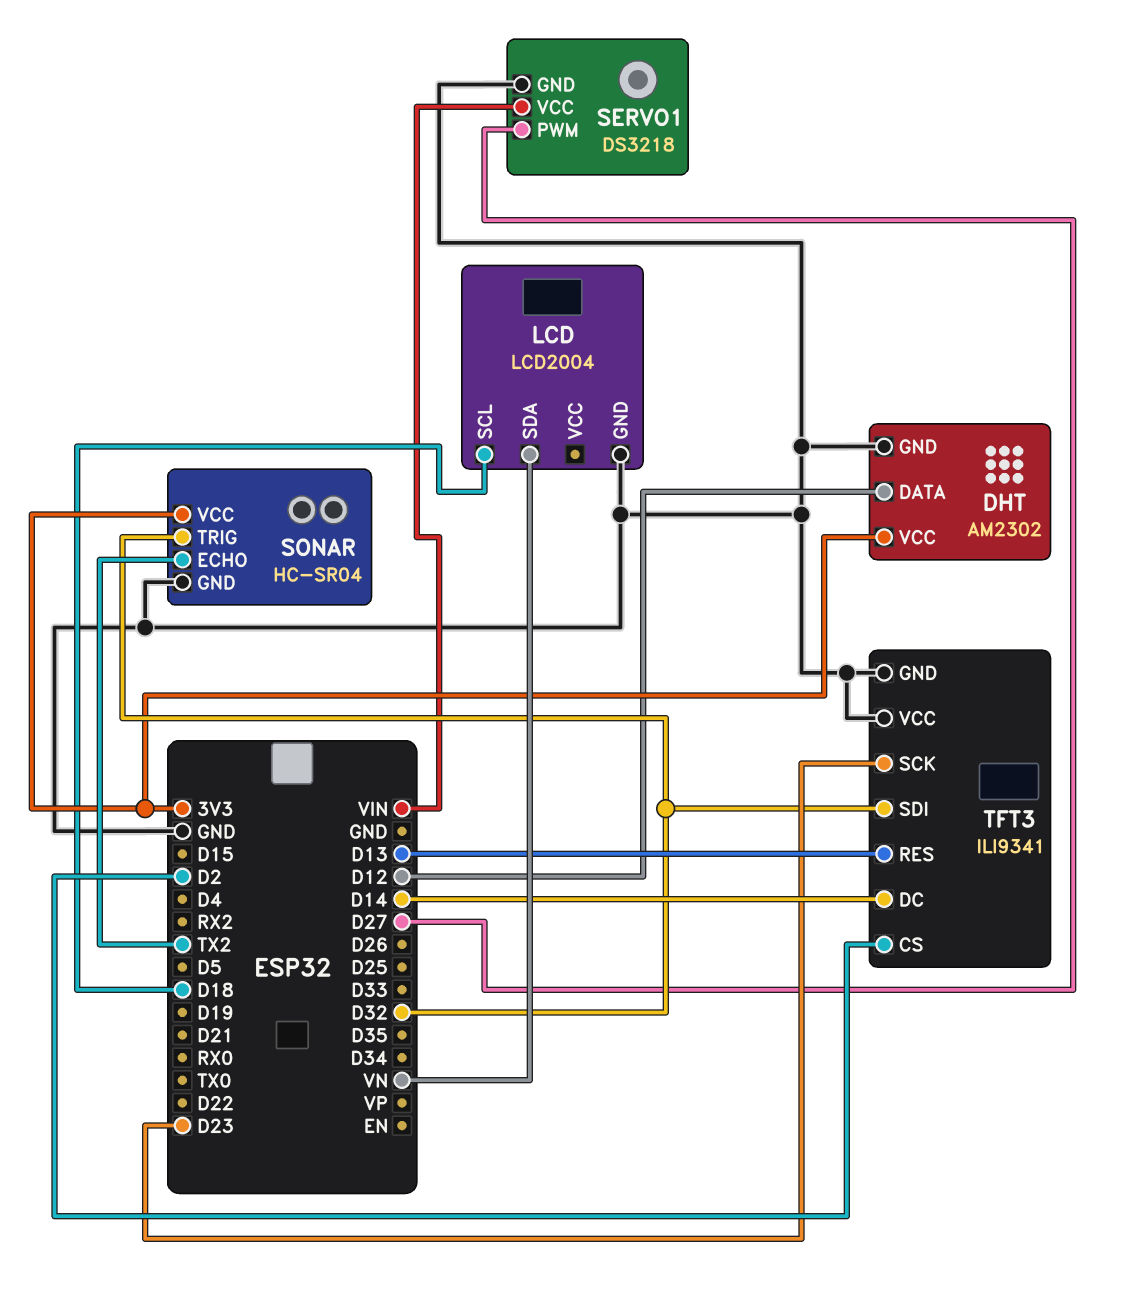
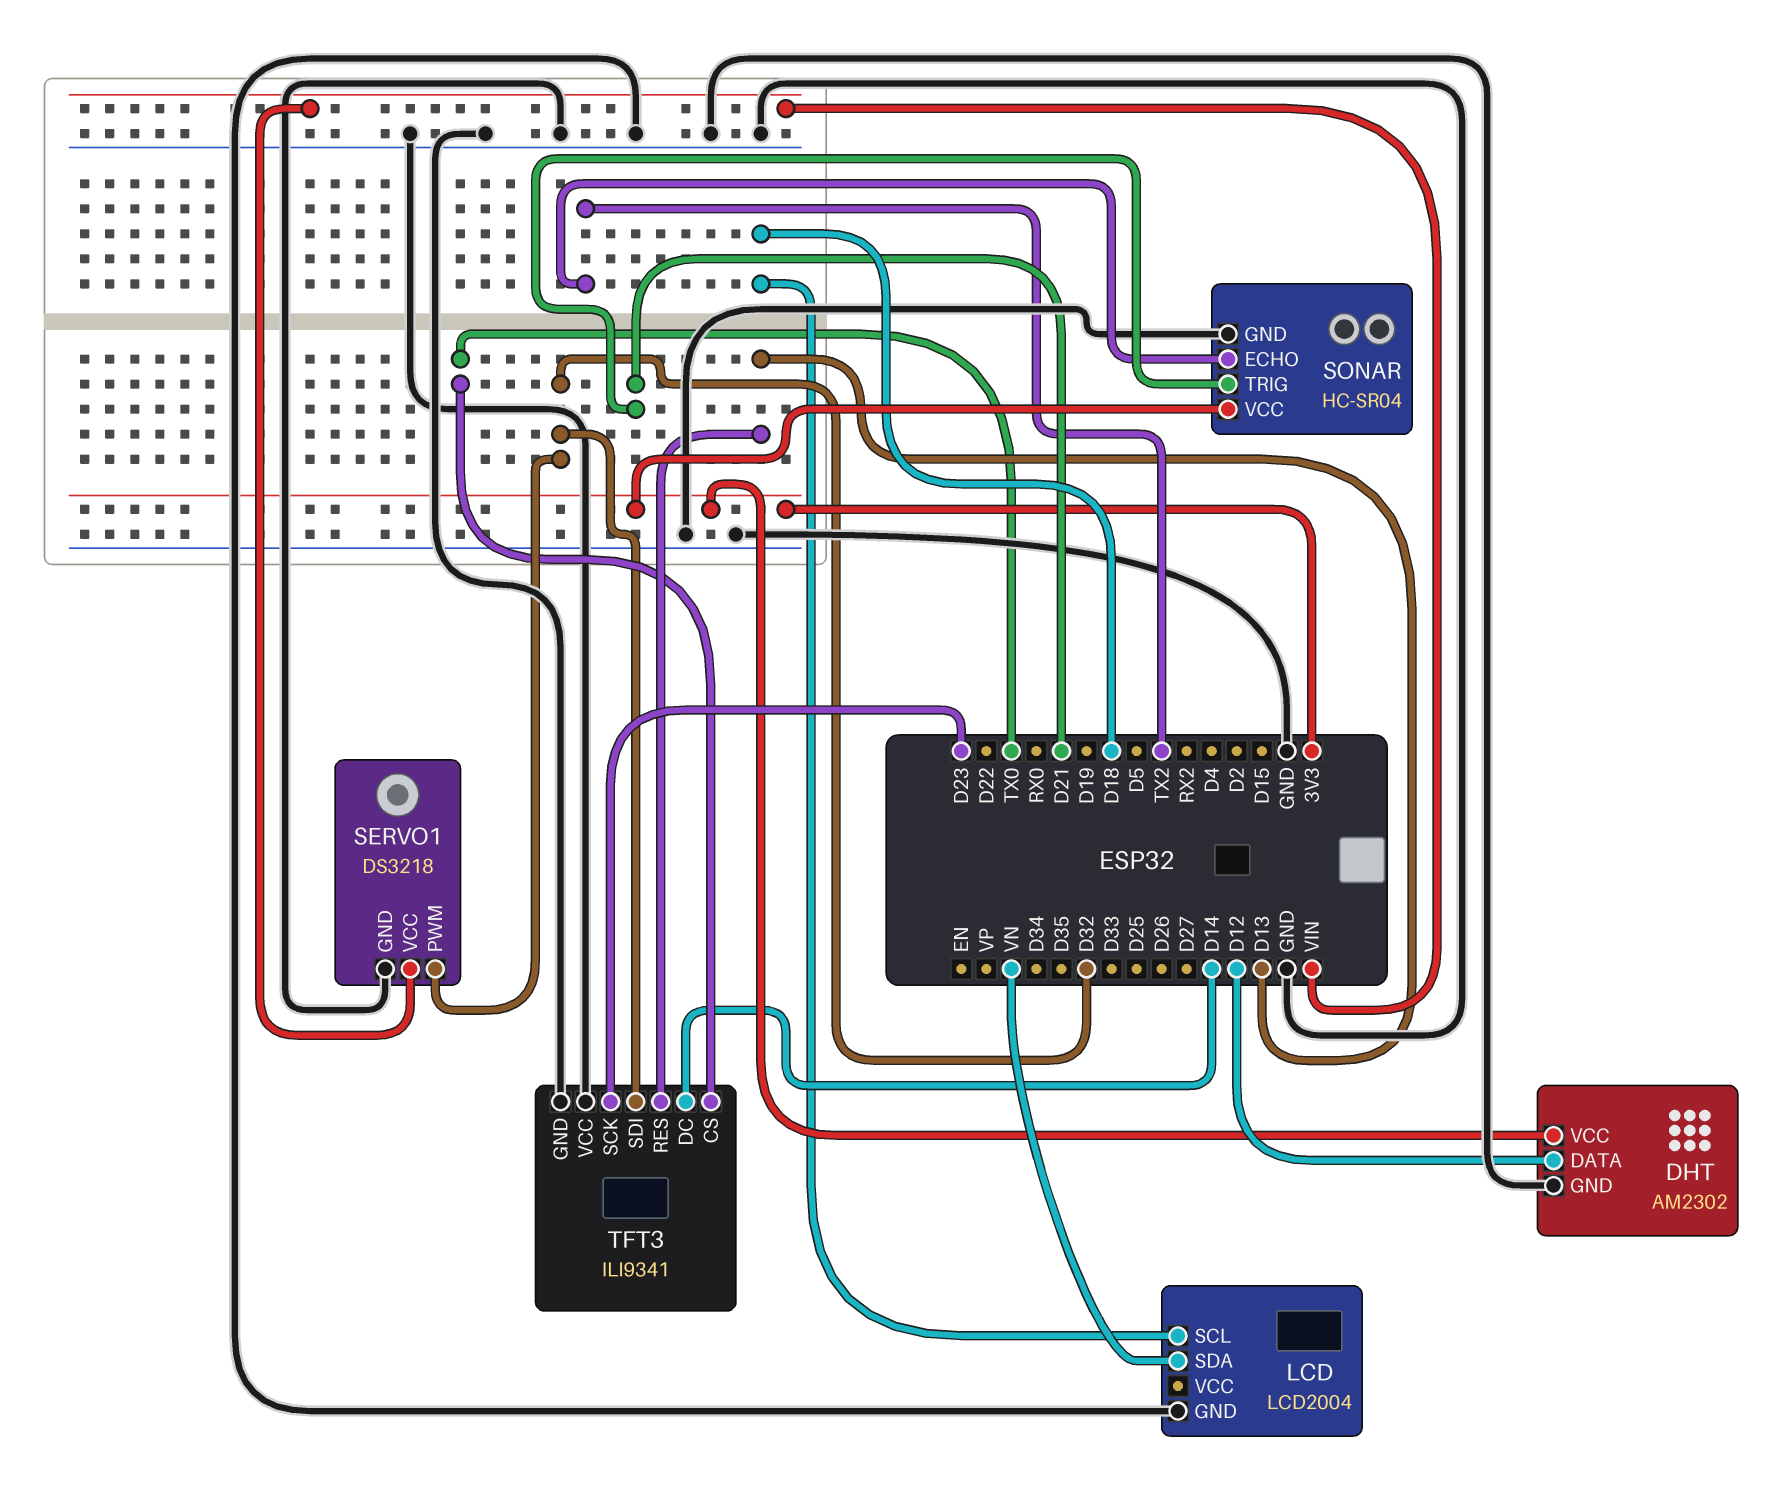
SERVO1 pin PWM: D27 -> D32
SONAR pin TRIG: D32 -> D21
TFT3 pin CS: D2 -> TX0

